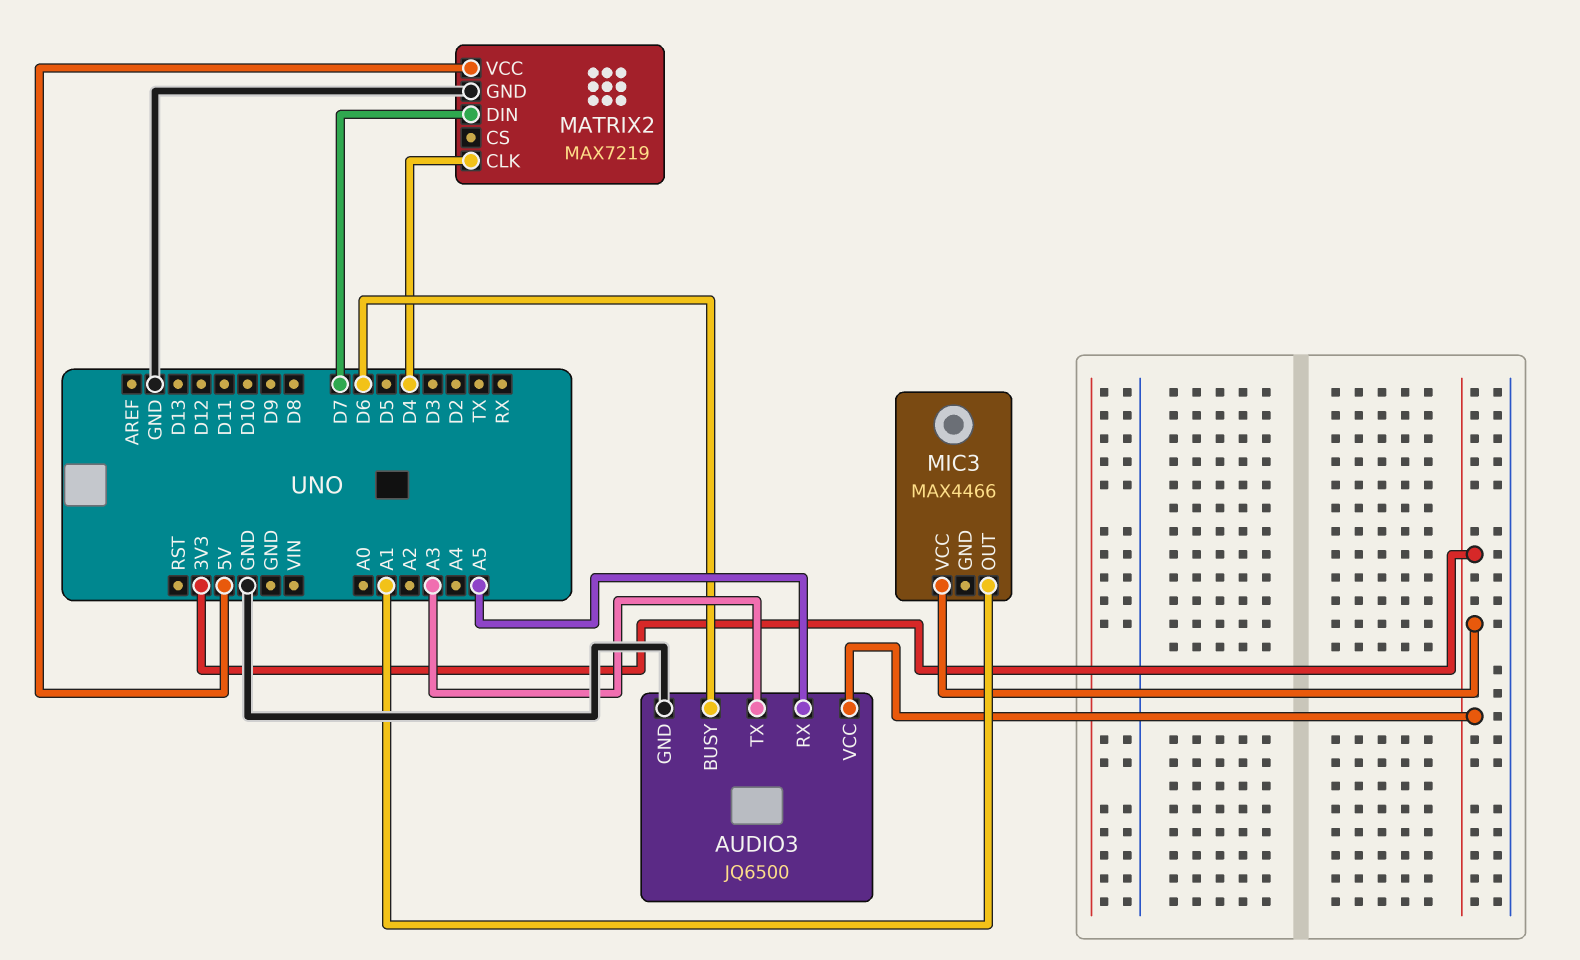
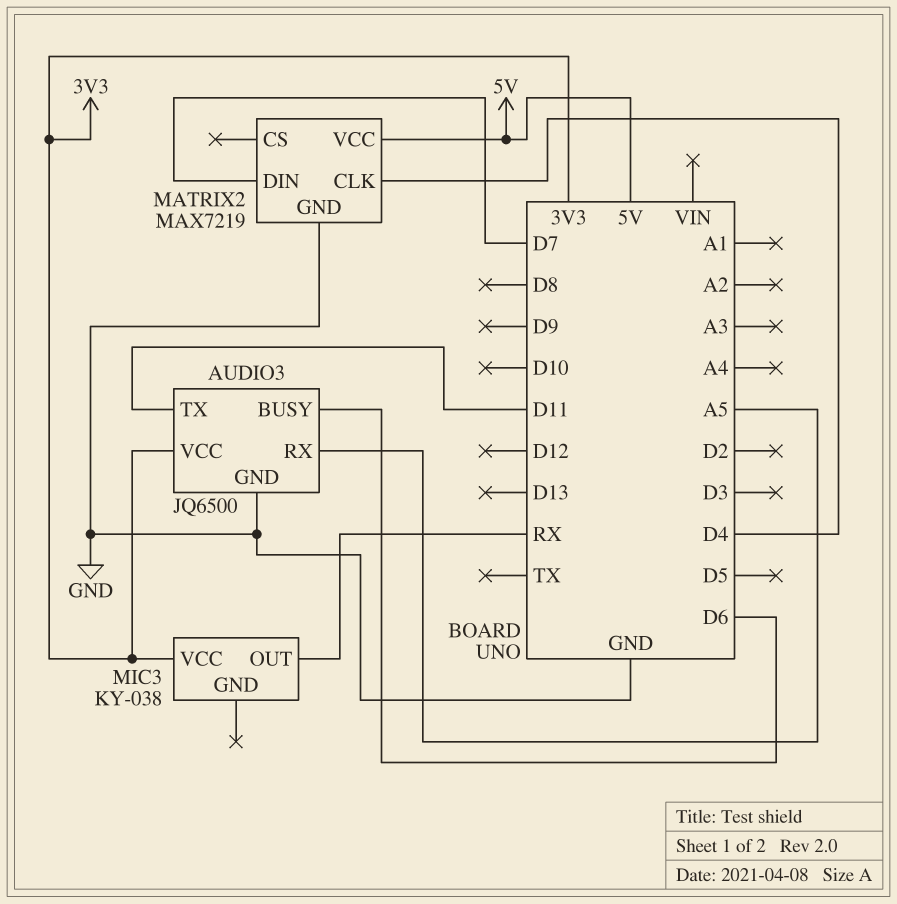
AUDIO3 pin TX: A3 -> D11
MIC3: MAX4466 -> KY-038
MIC3 pin OUT: A1 -> RX

